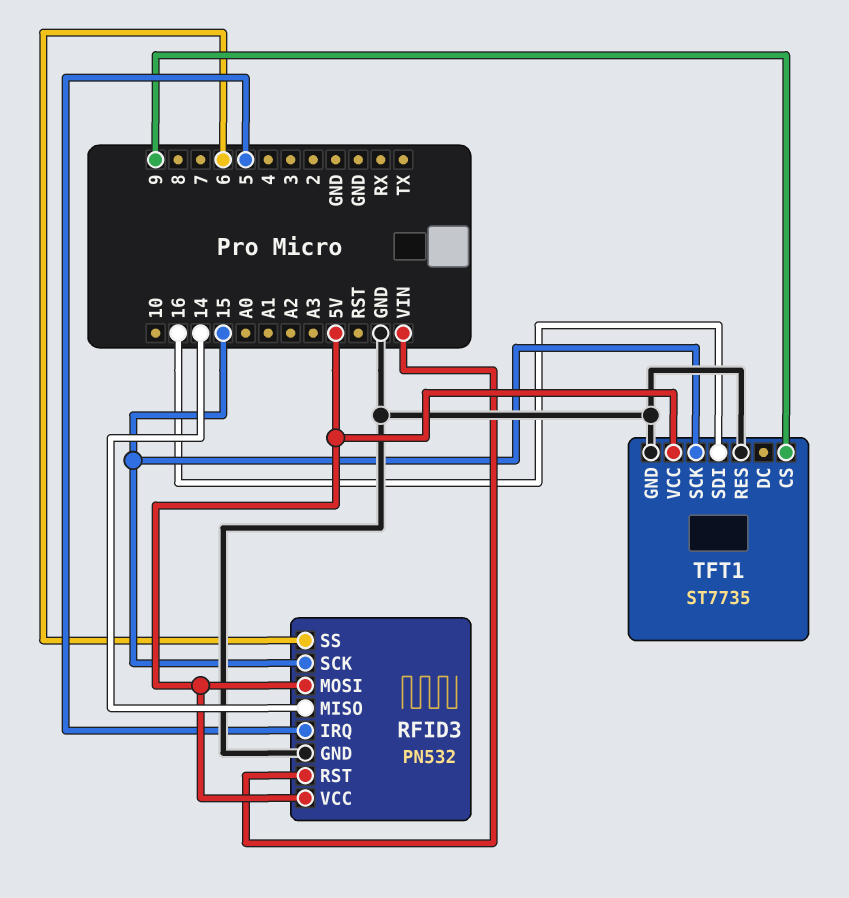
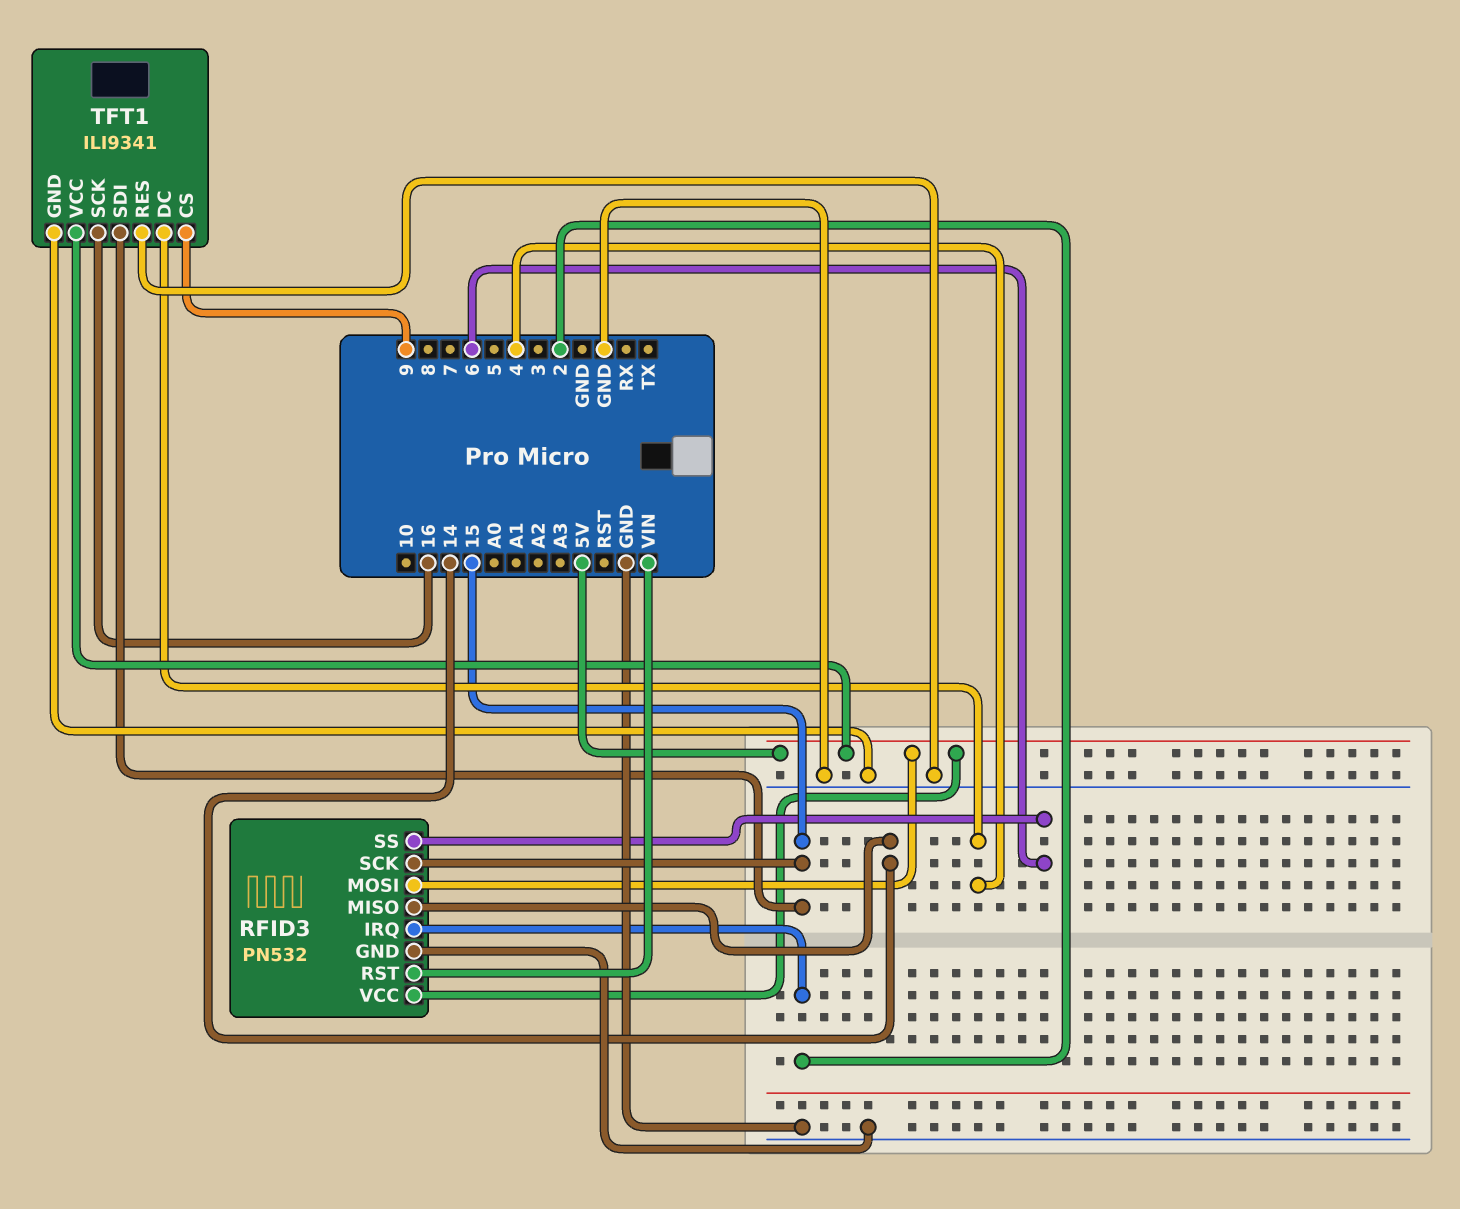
RFID3 pin IRQ: 5 -> 2
TFT1: ST7735 -> ILI9341
TFT1 pin DC: none -> 4
TFT1 pin SCK: 15 -> 16
TFT1 pin SDI: 16 -> 15

